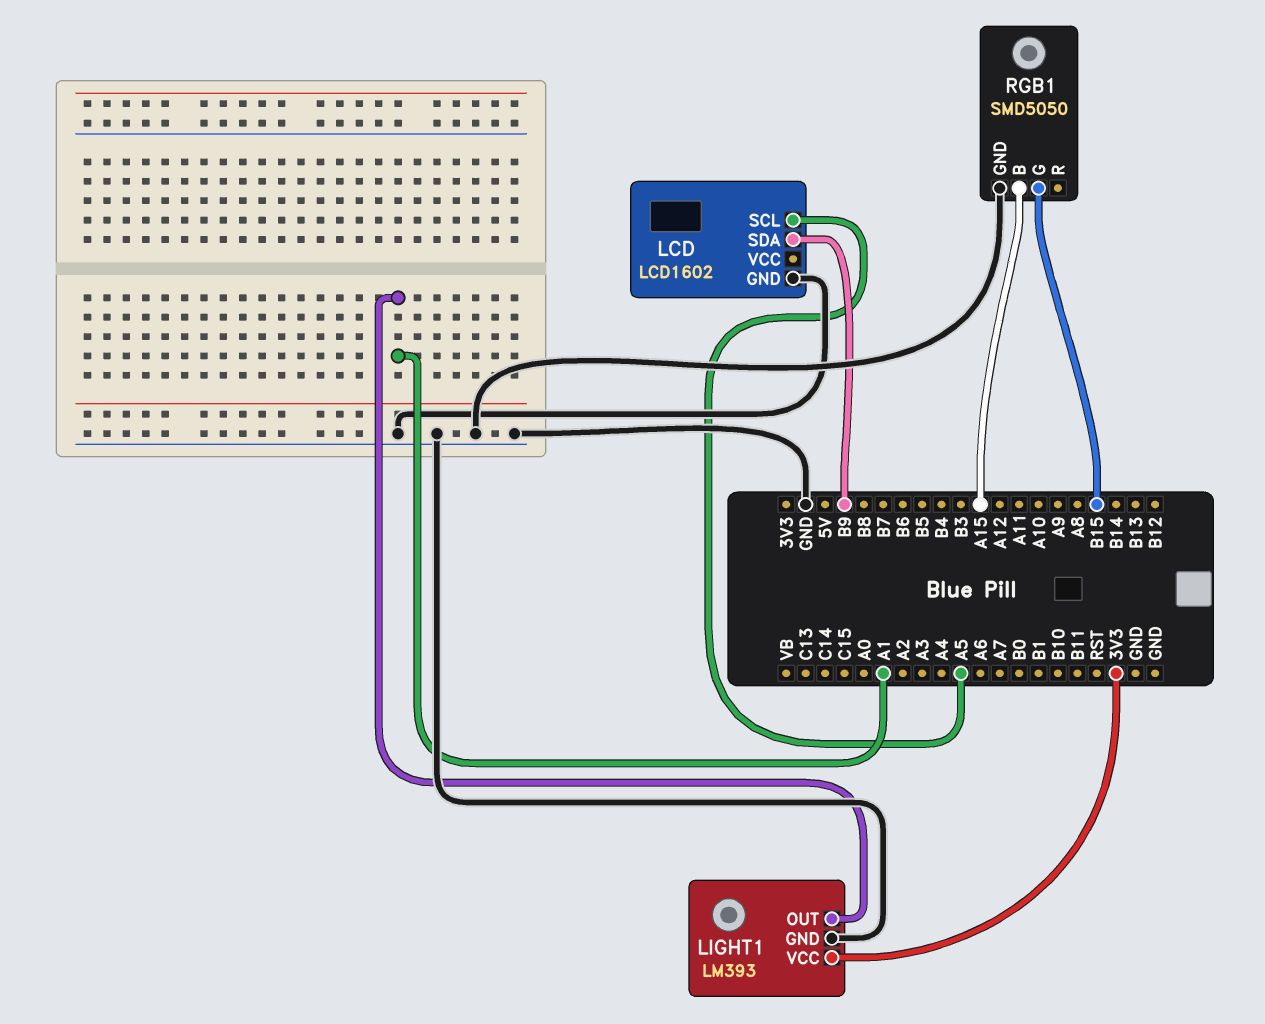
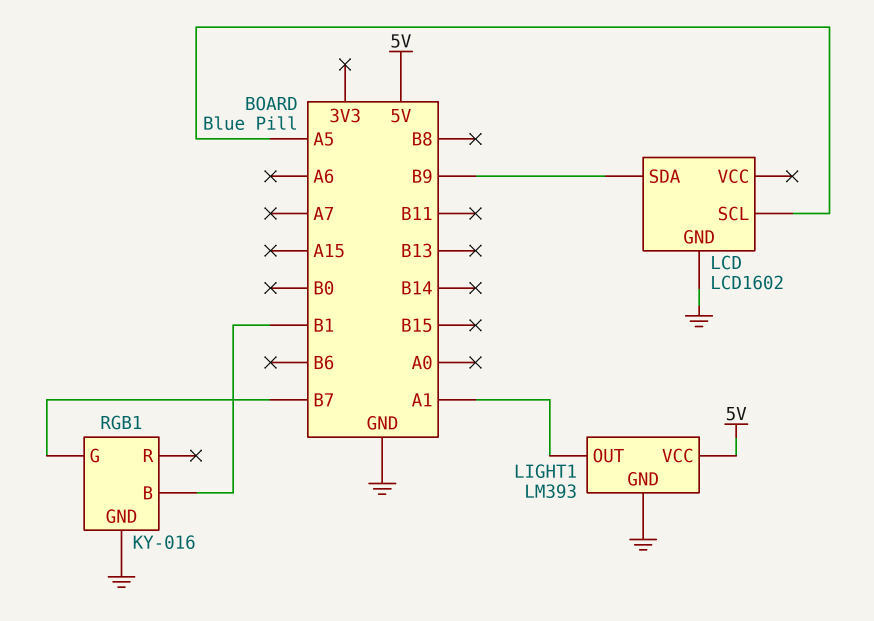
LIGHT1 pin VCC: 3V3 -> 5V
RGB1: SMD5050 -> KY-016
RGB1 pin B: A15 -> B1
RGB1 pin G: B15 -> B7

